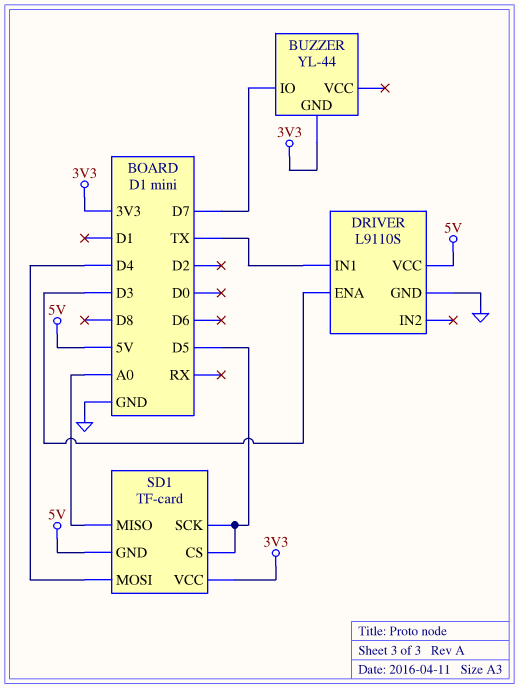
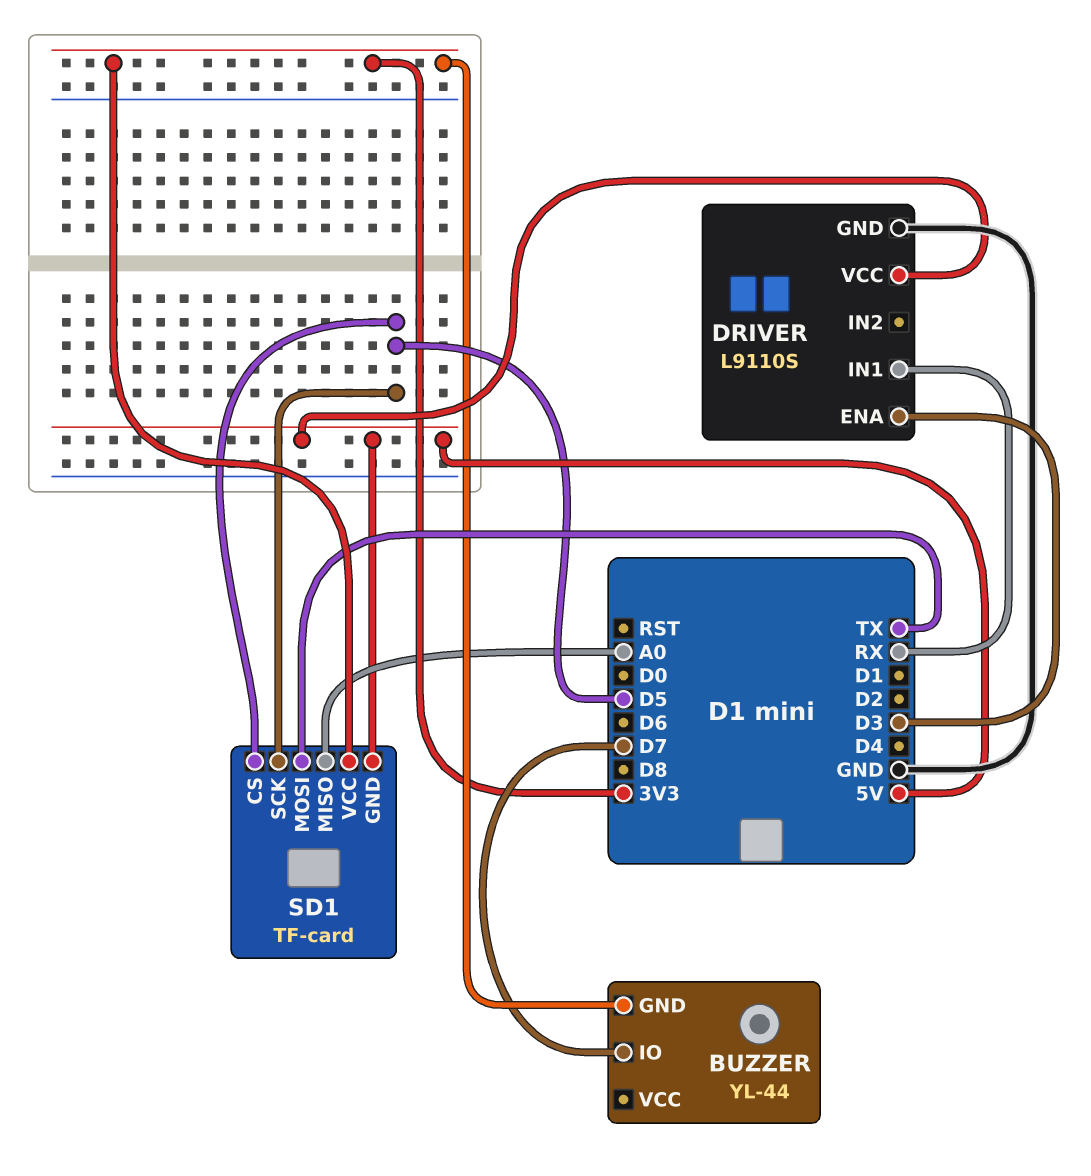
DRIVER pin IN1: TX -> RX
SD1 pin MOSI: D4 -> TX

